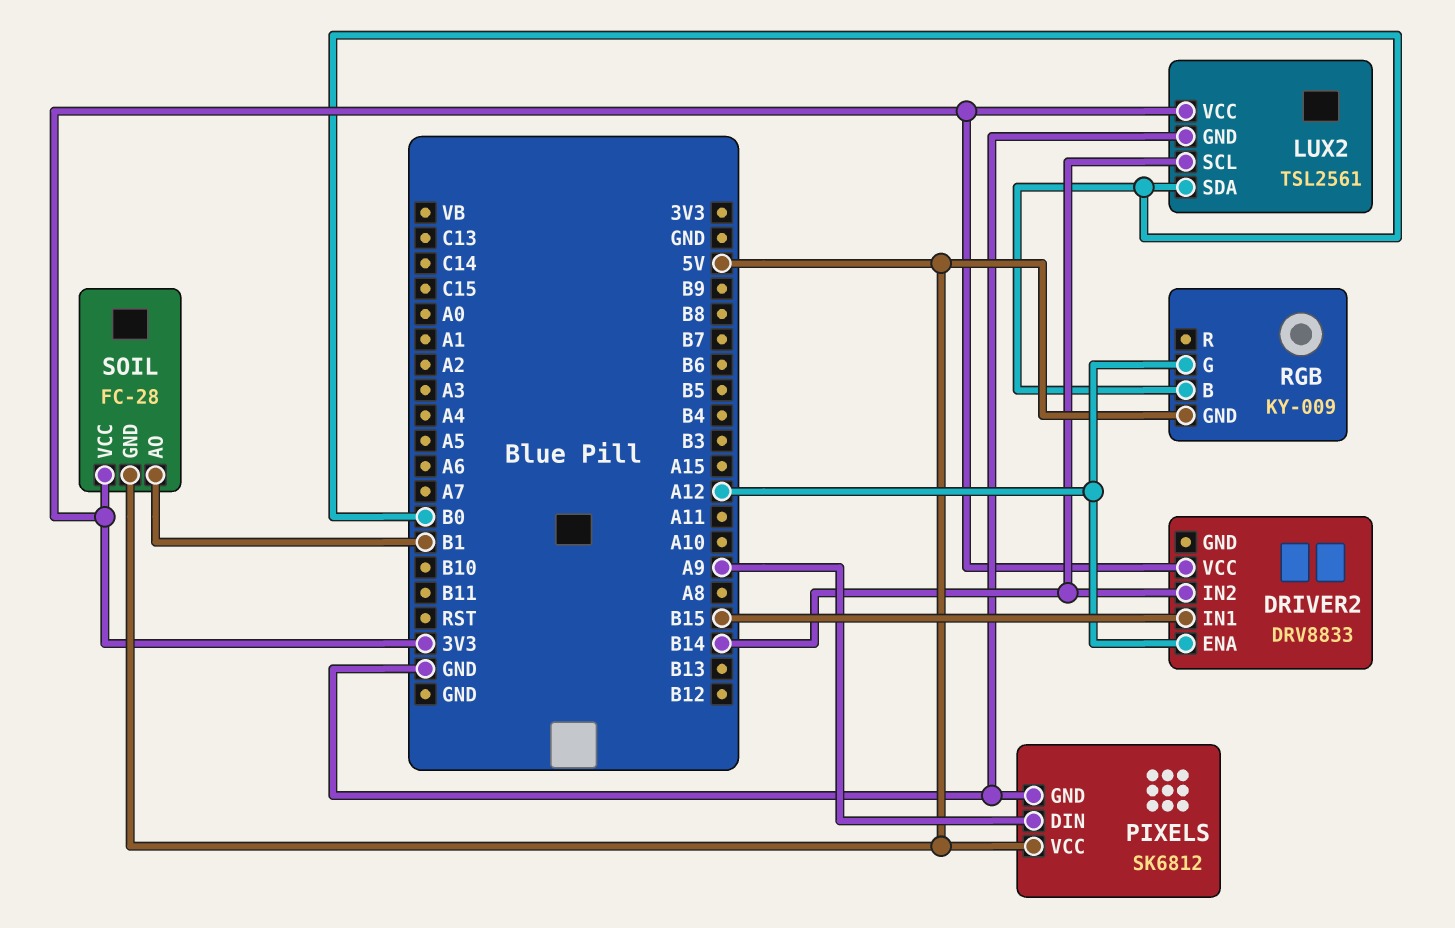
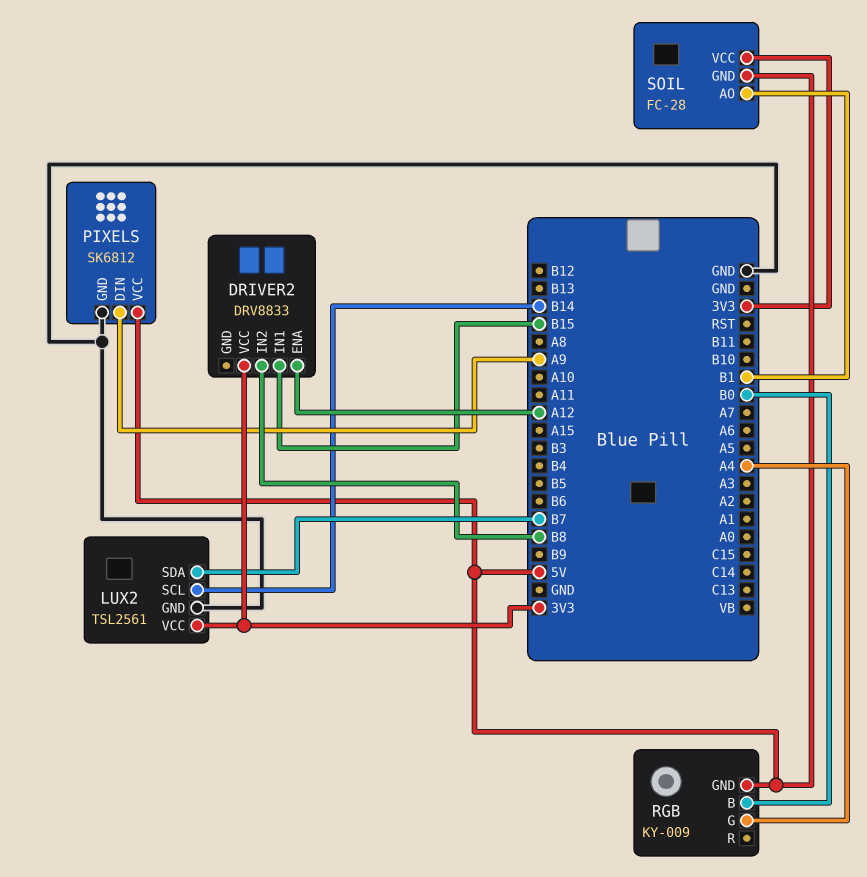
DRIVER2 pin IN2: B14 -> B8
LUX2 pin SDA: B0 -> B7
RGB pin G: A12 -> A4

